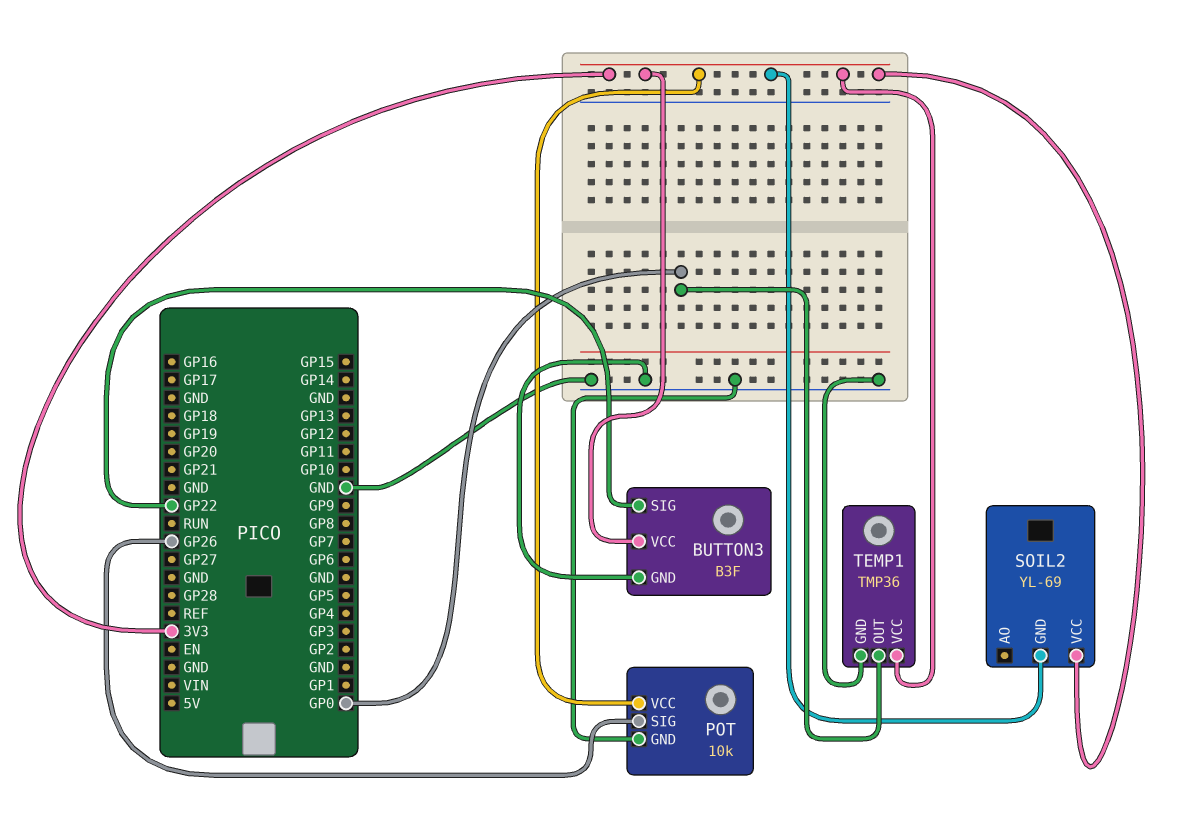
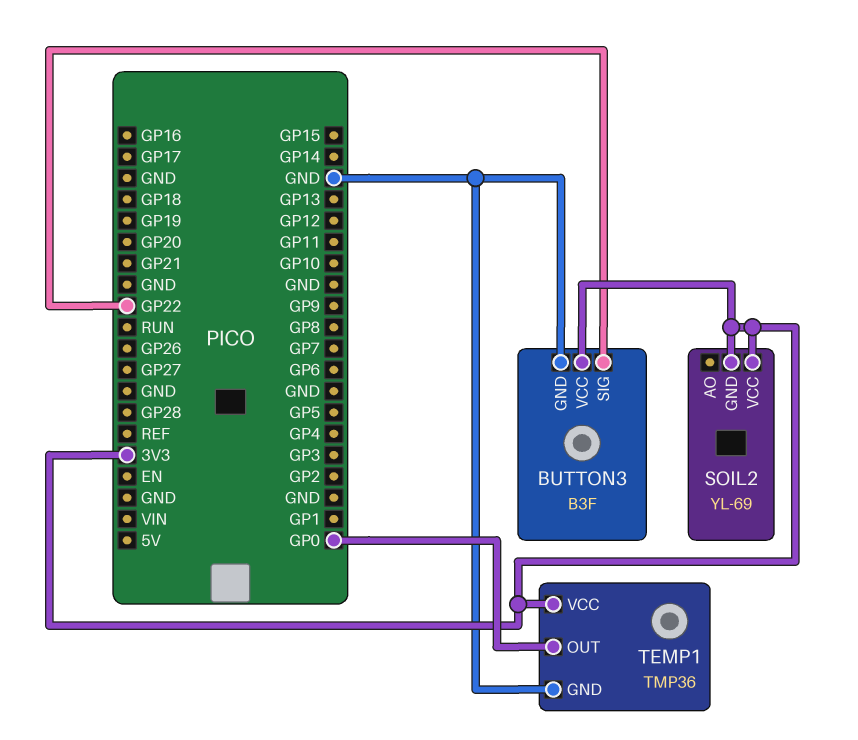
POT: 10k -> none
POT pin GND: GND -> none
POT pin SIG: GP26 -> none
POT pin VCC: 3V3 -> none

